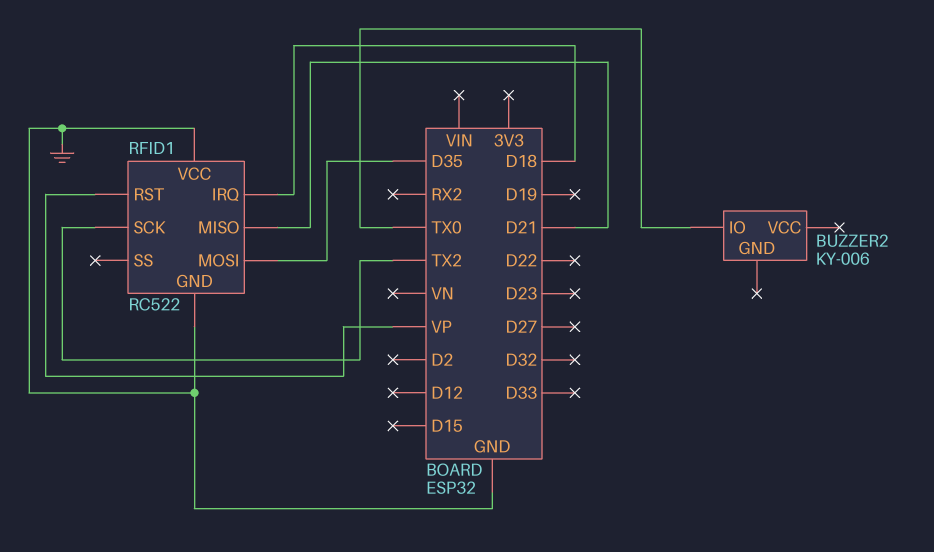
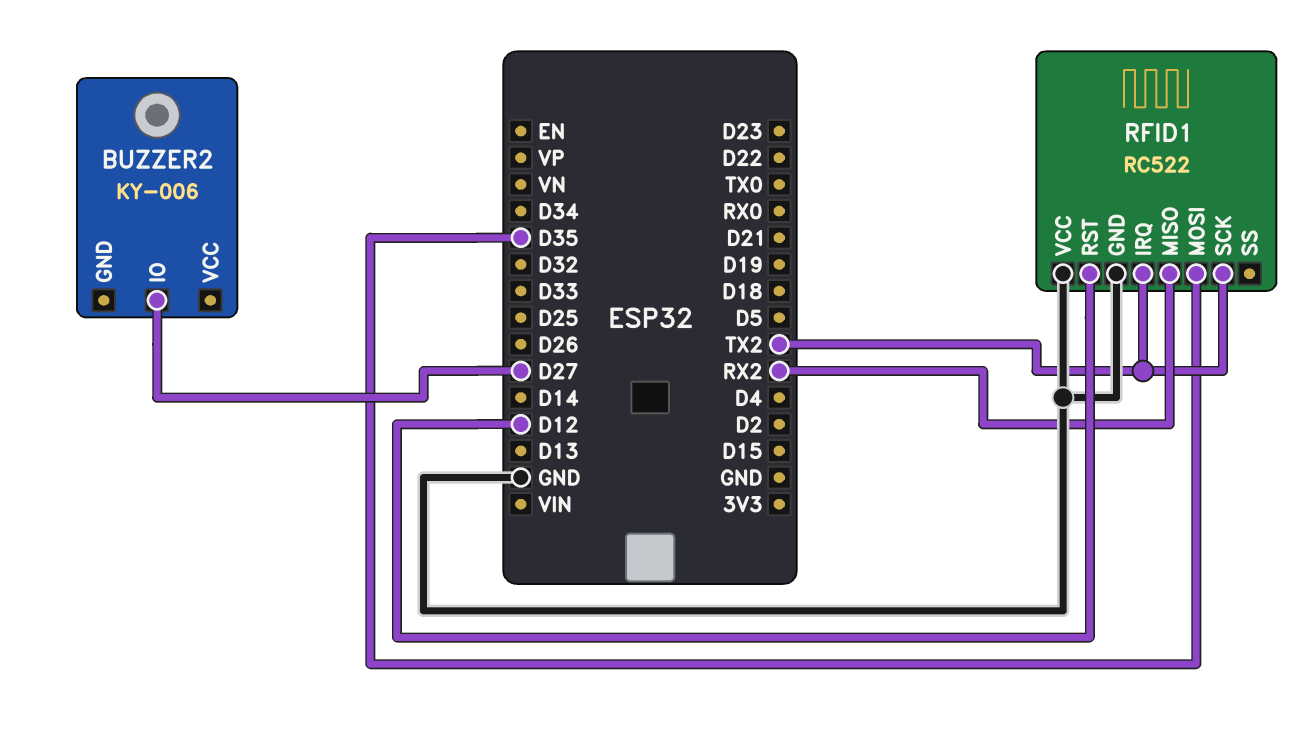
BUZZER2 pin IO: TX0 -> D27
RFID1 pin IRQ: D18 -> TX2
RFID1 pin MISO: D21 -> RX2
RFID1 pin RST: VP -> D12

